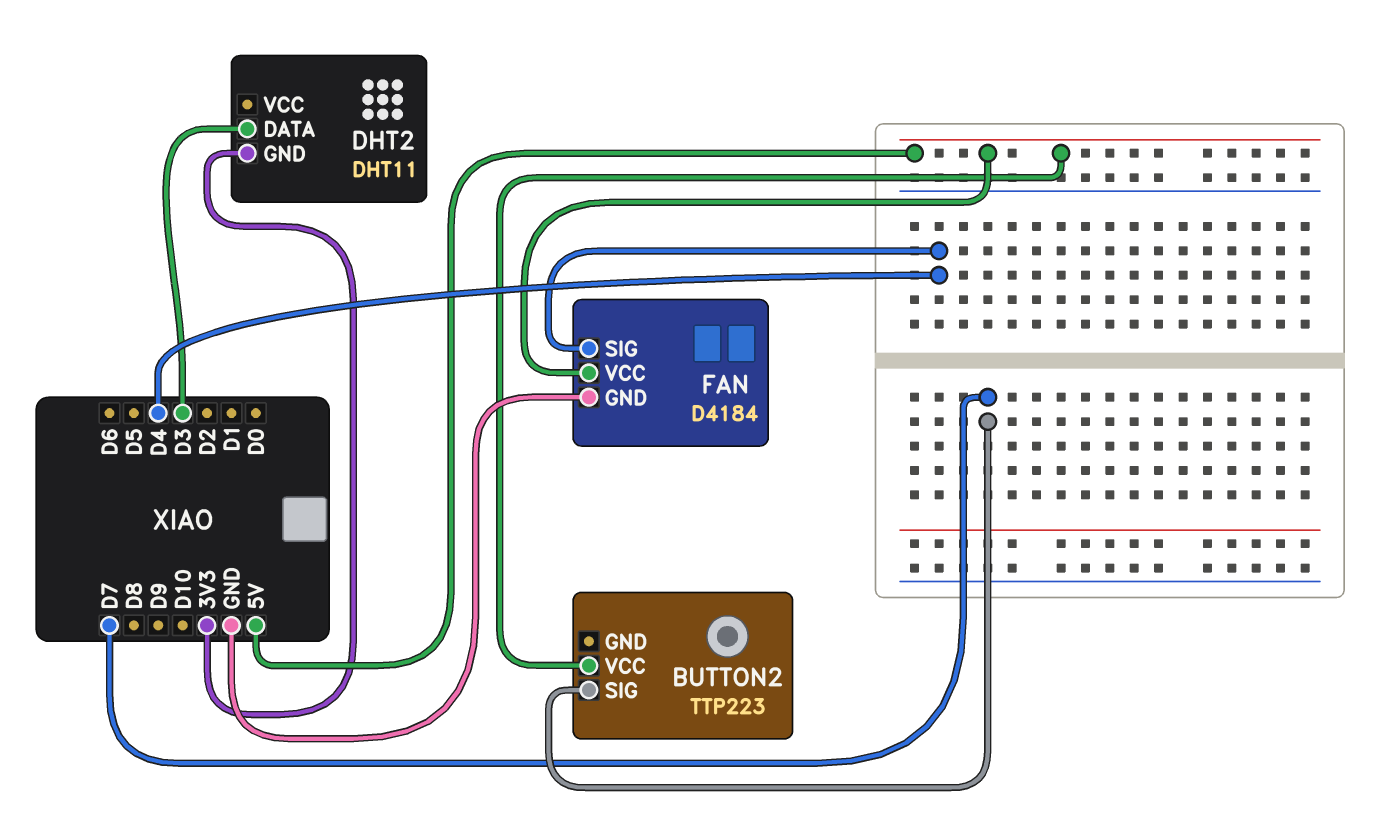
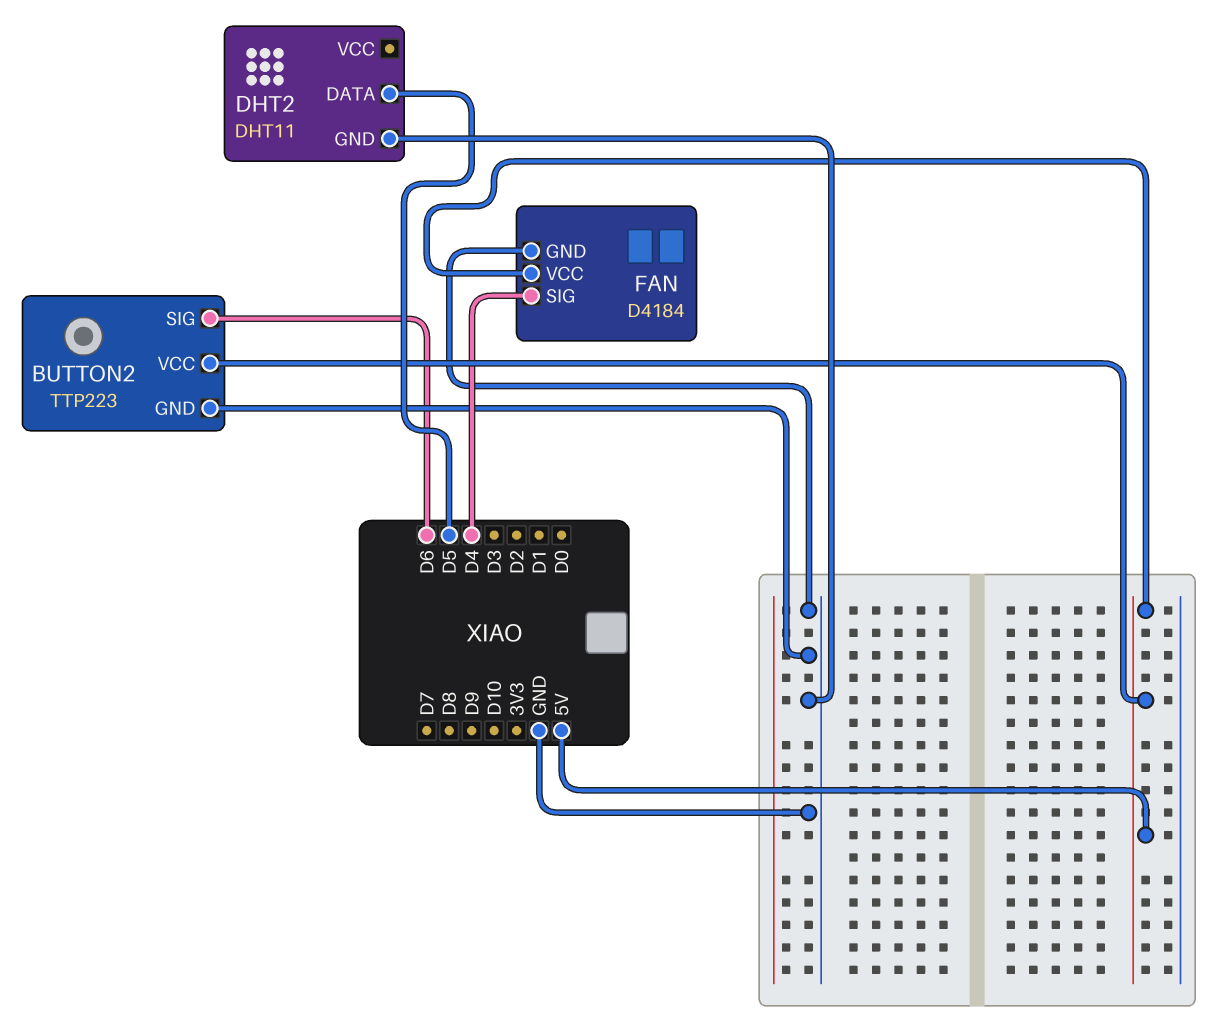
BUTTON2 pin GND: none -> GND
BUTTON2 pin SIG: D7 -> D6
DHT2 pin DATA: D3 -> D5
DHT2 pin GND: 3V3 -> GND

